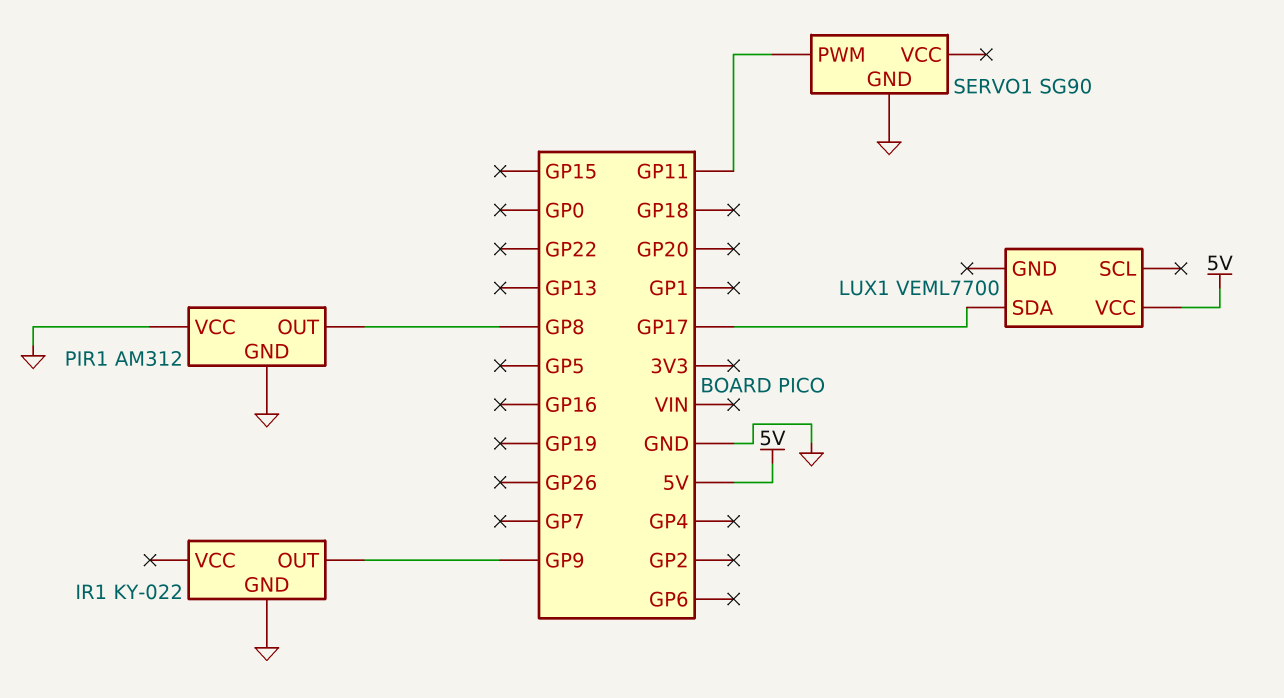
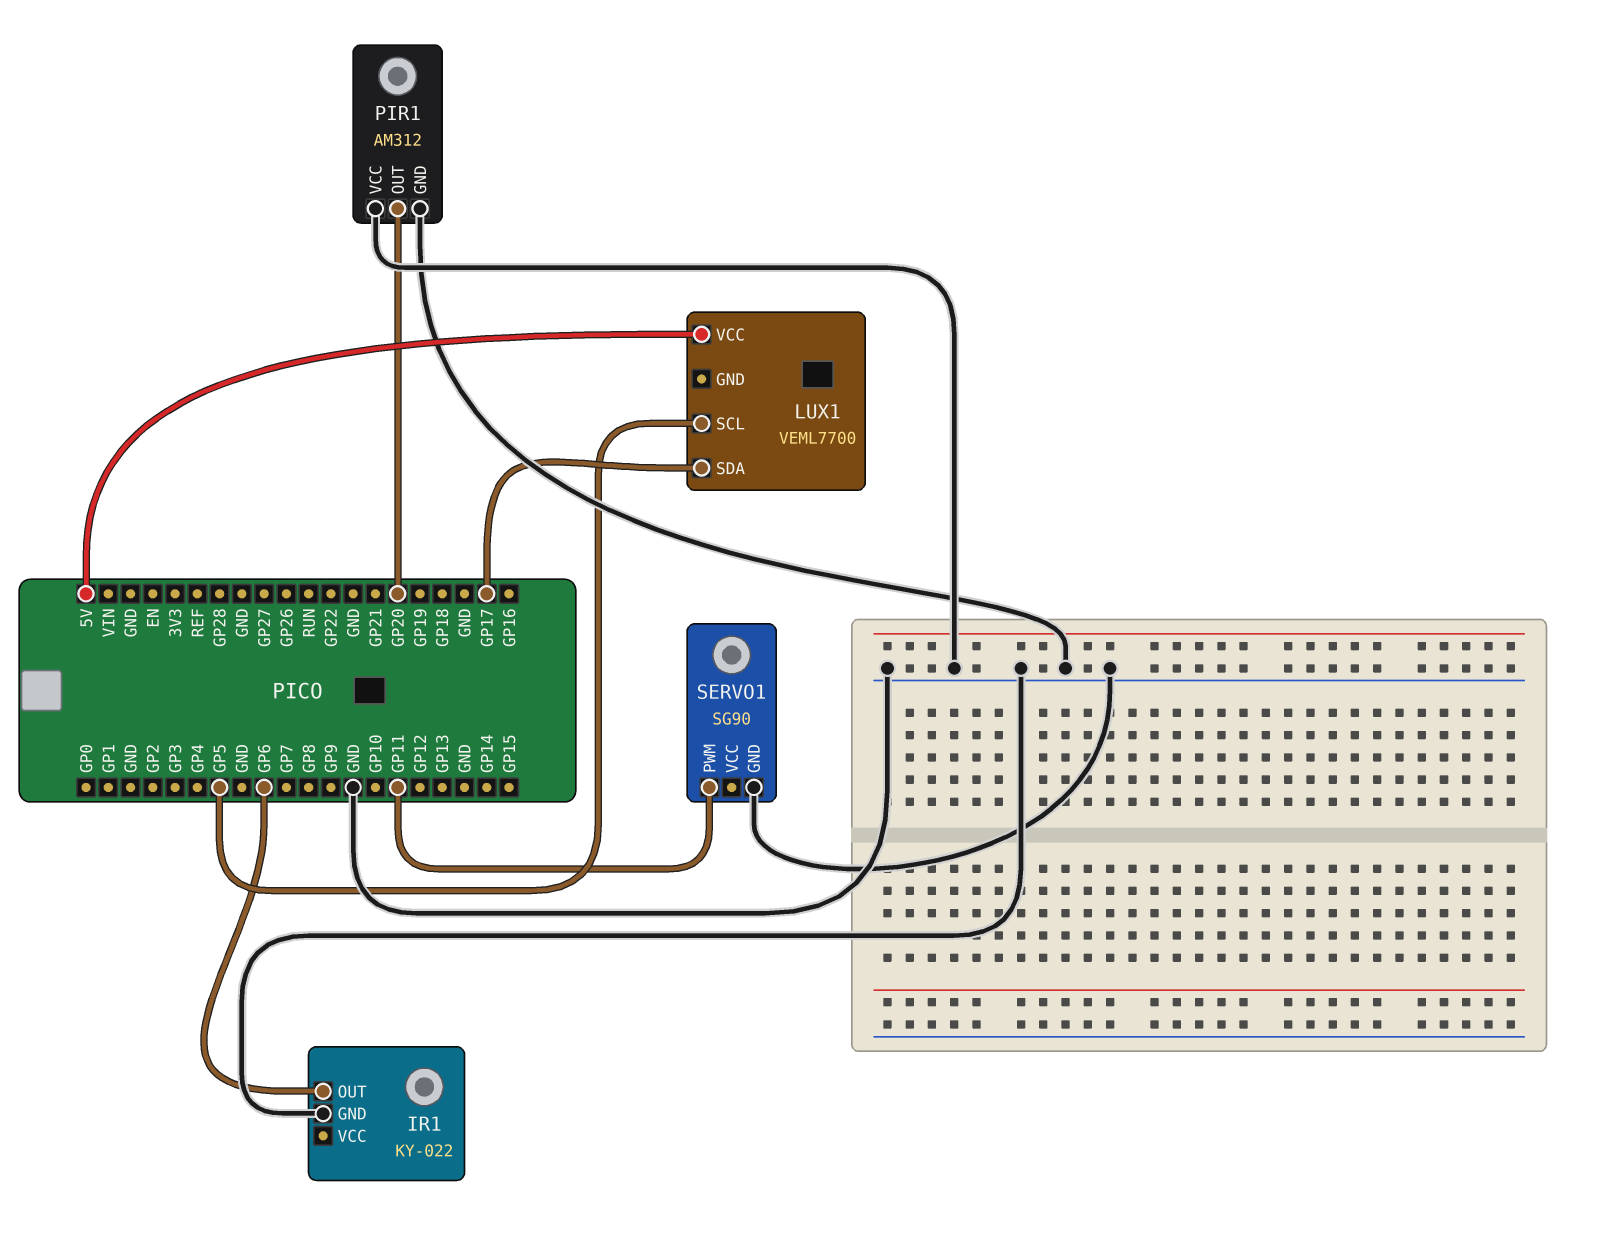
IR1 pin OUT: GP9 -> GP6
LUX1 pin SCL: none -> GP5
PIR1 pin OUT: GP8 -> GP20

